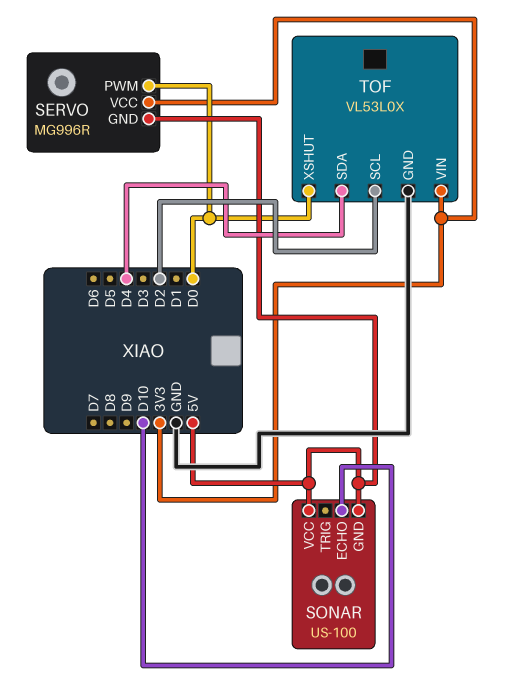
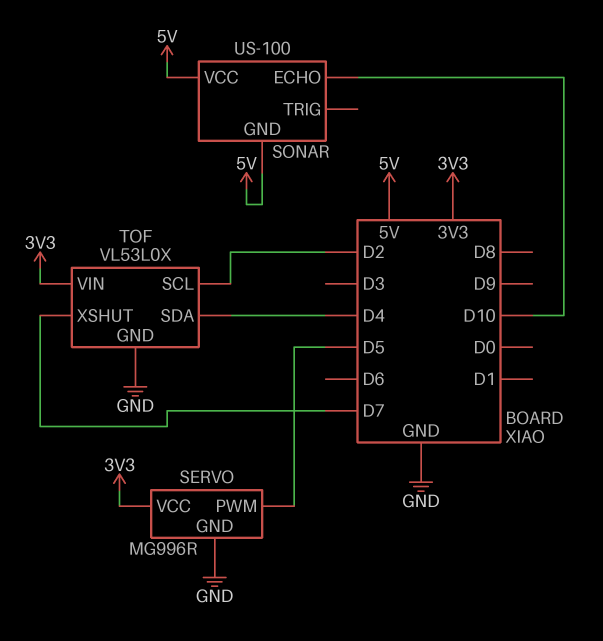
SERVO pin GND: 5V -> GND
SERVO pin PWM: D0 -> D5
TOF pin XSHUT: D0 -> D7

